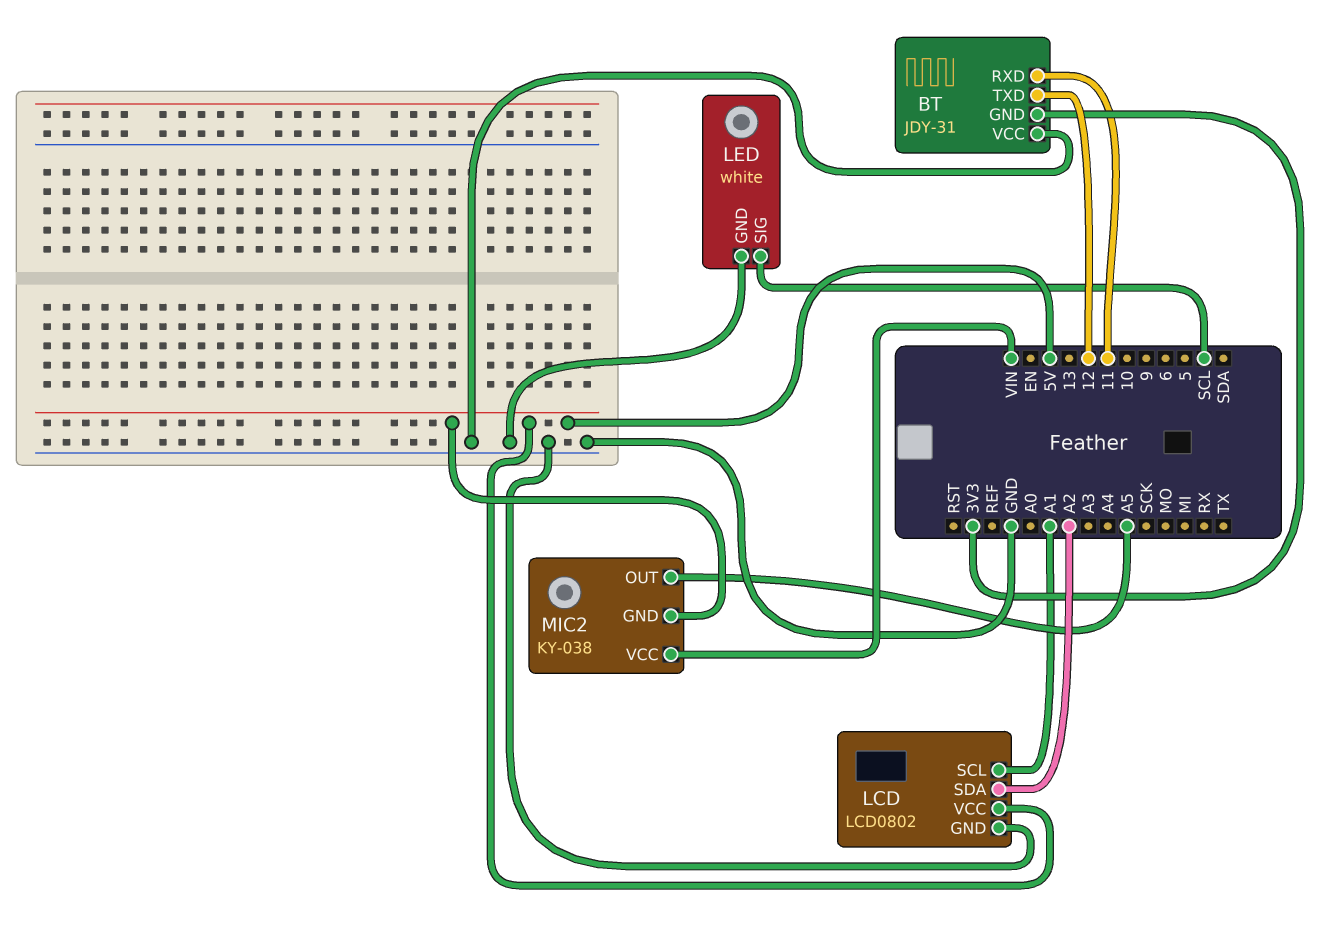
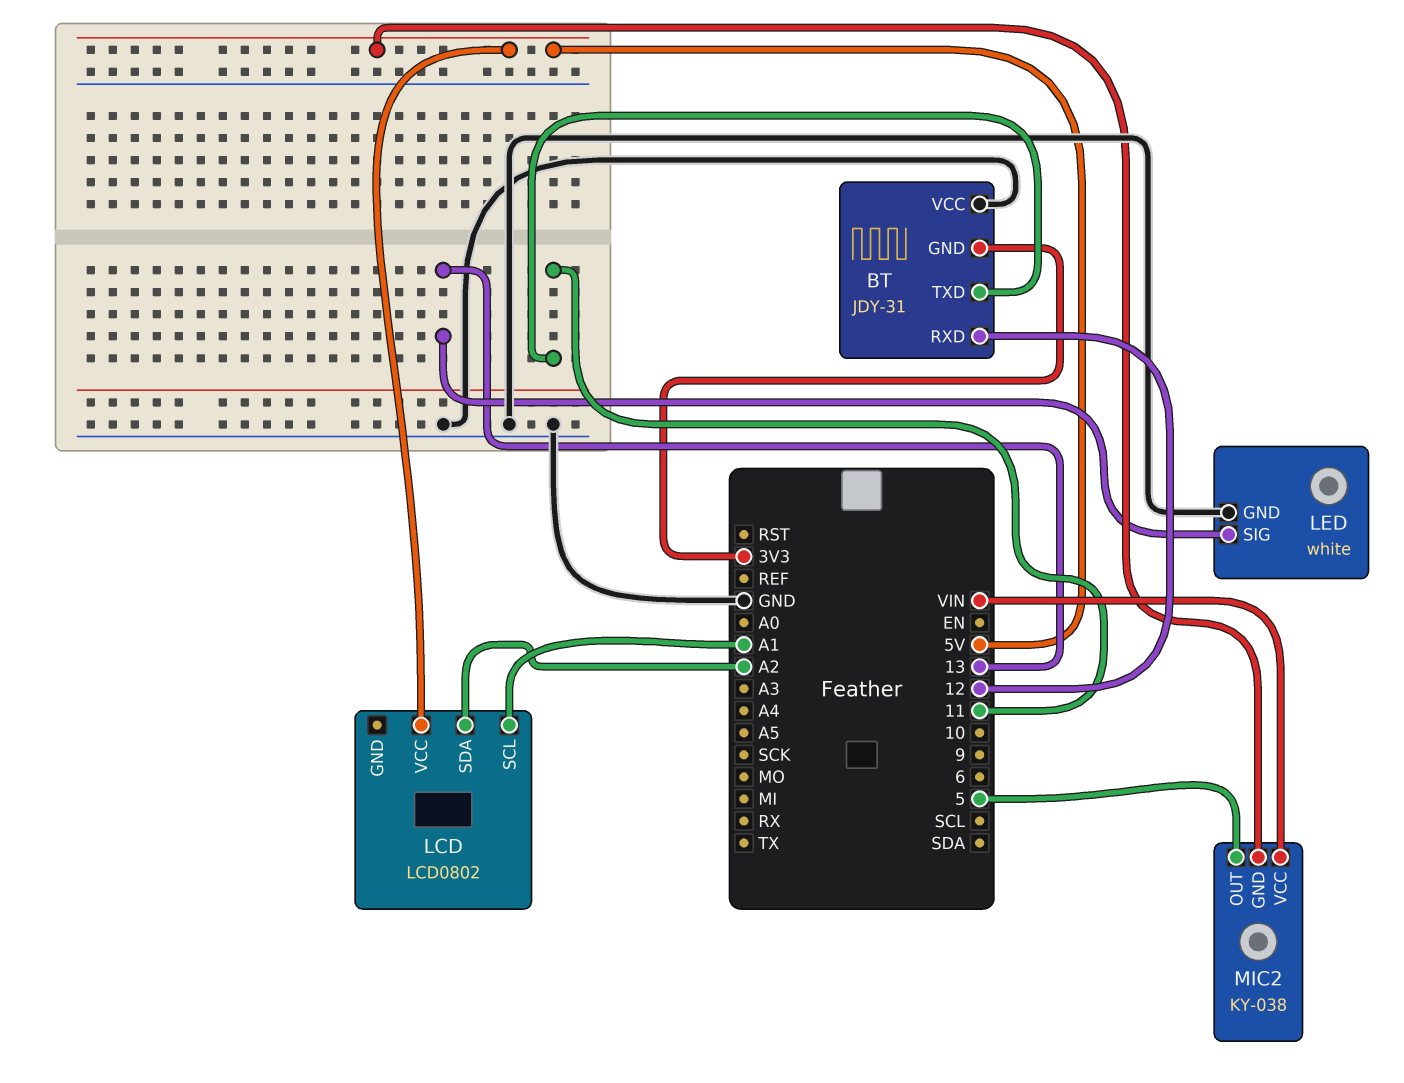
BT pin RXD: 11 -> 12
BT pin TXD: 12 -> 11
LCD pin GND: GND -> none
LED pin SIG: SCL -> 13
MIC2 pin OUT: A5 -> 5

